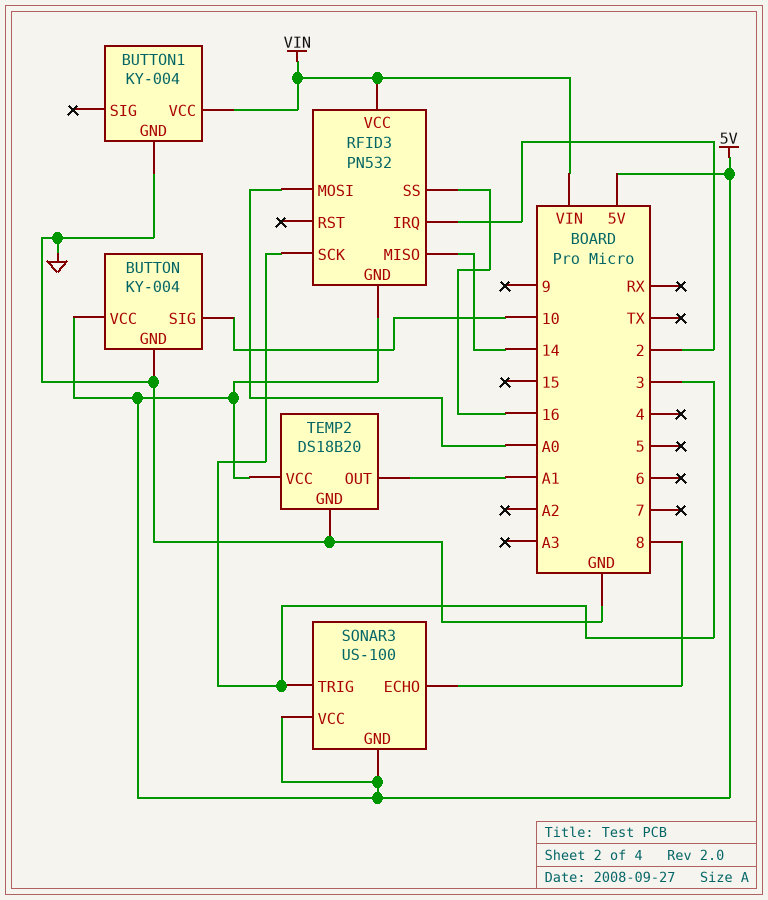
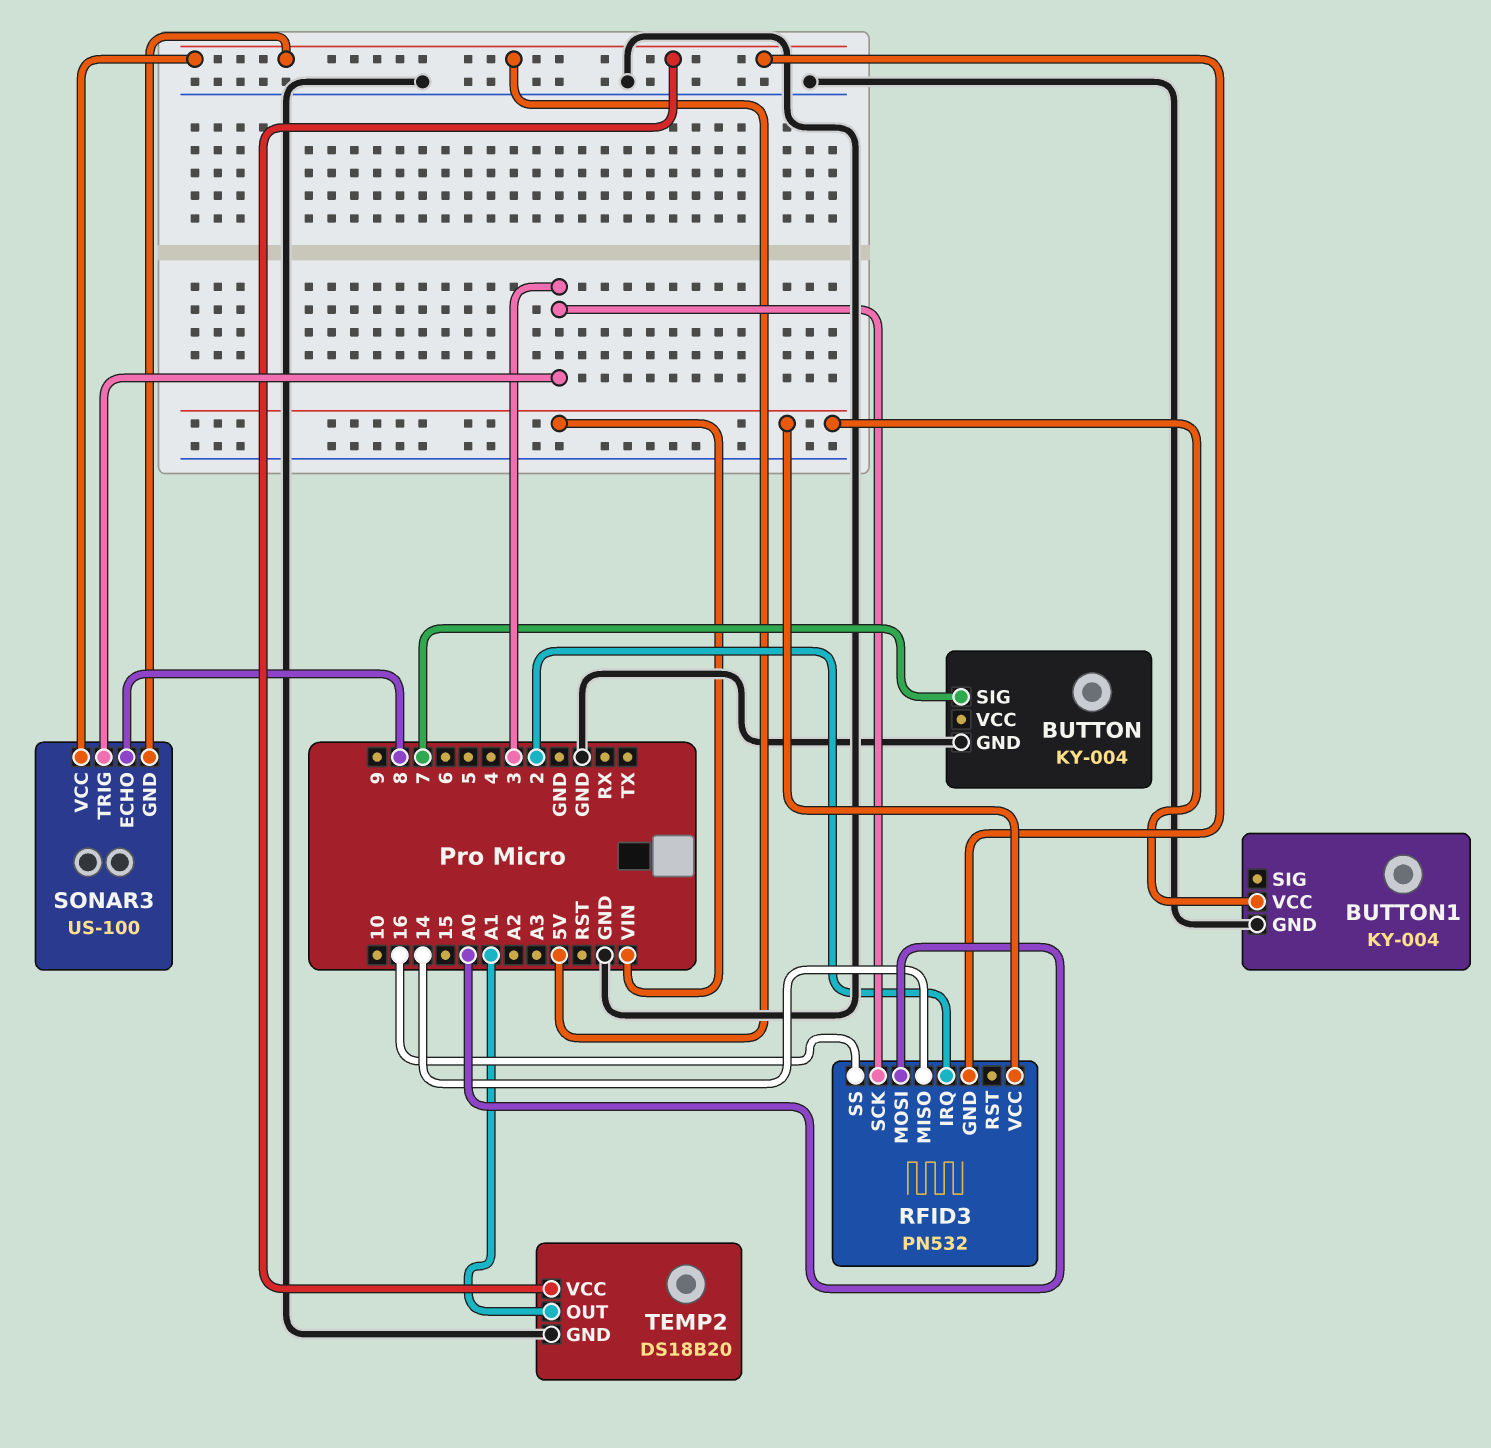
BUTTON pin SIG: 10 -> 7
BUTTON pin VCC: 5V -> none

